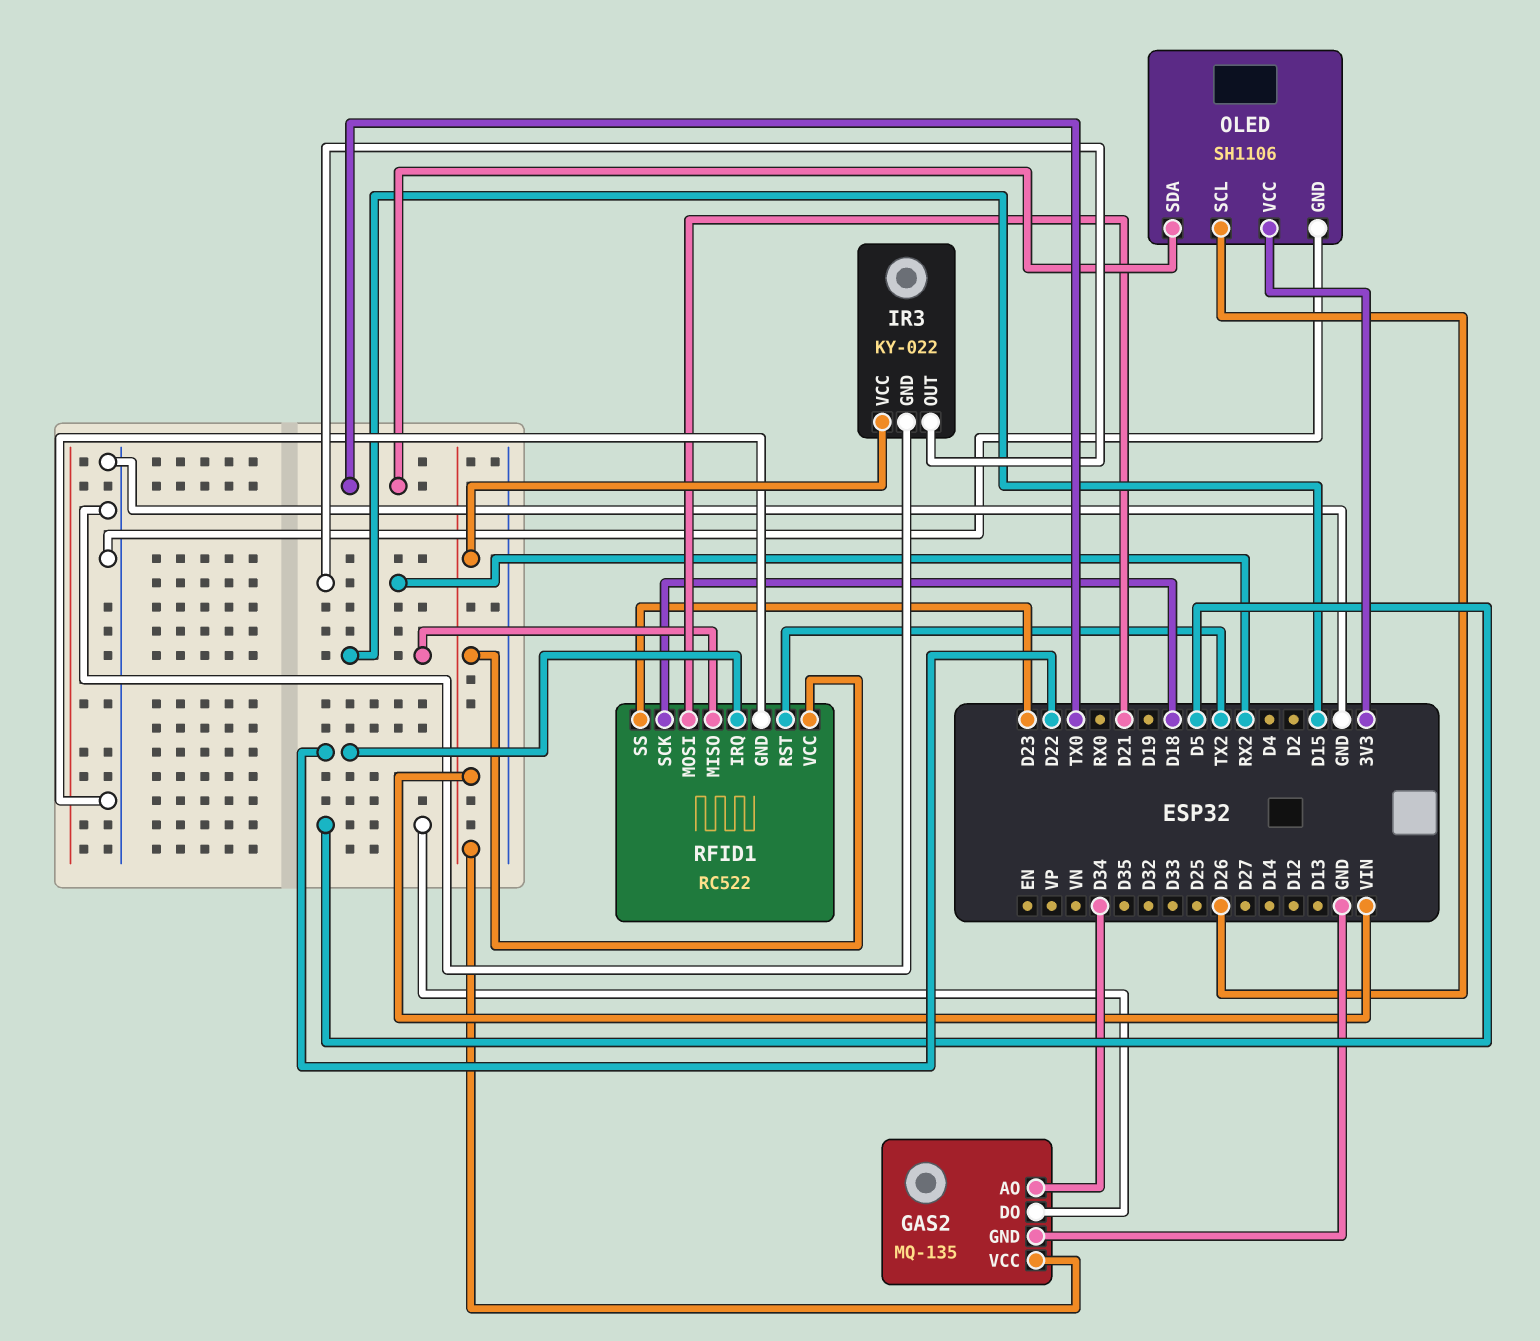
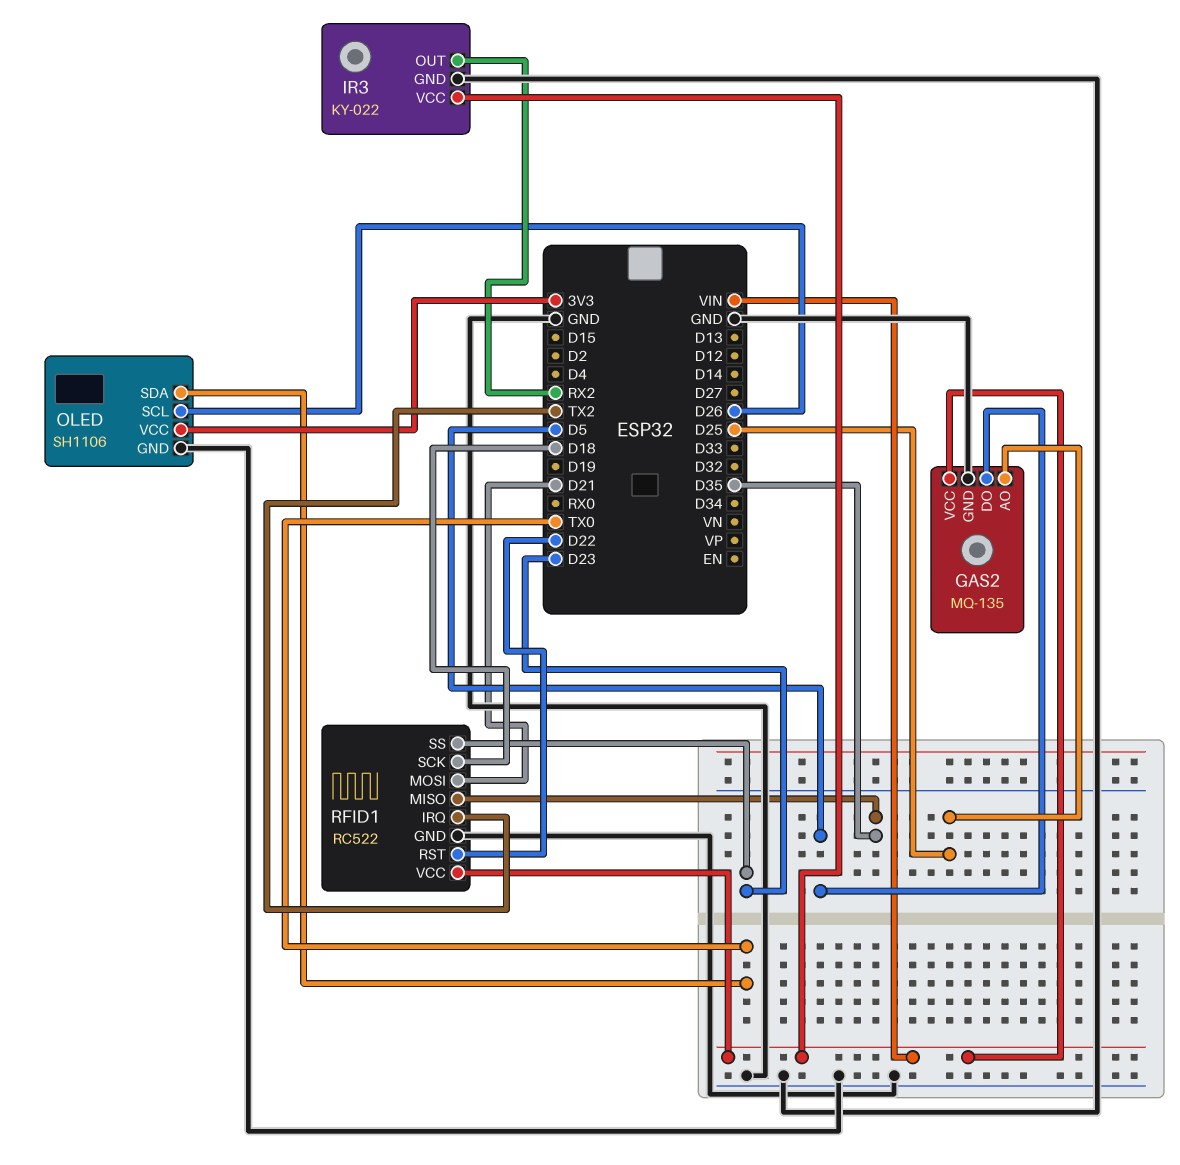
GAS2 pin AO: D34 -> D25
RFID1 pin IRQ: D22 -> TX2
RFID1 pin MISO: D15 -> D35
RFID1 pin RST: TX2 -> D22

